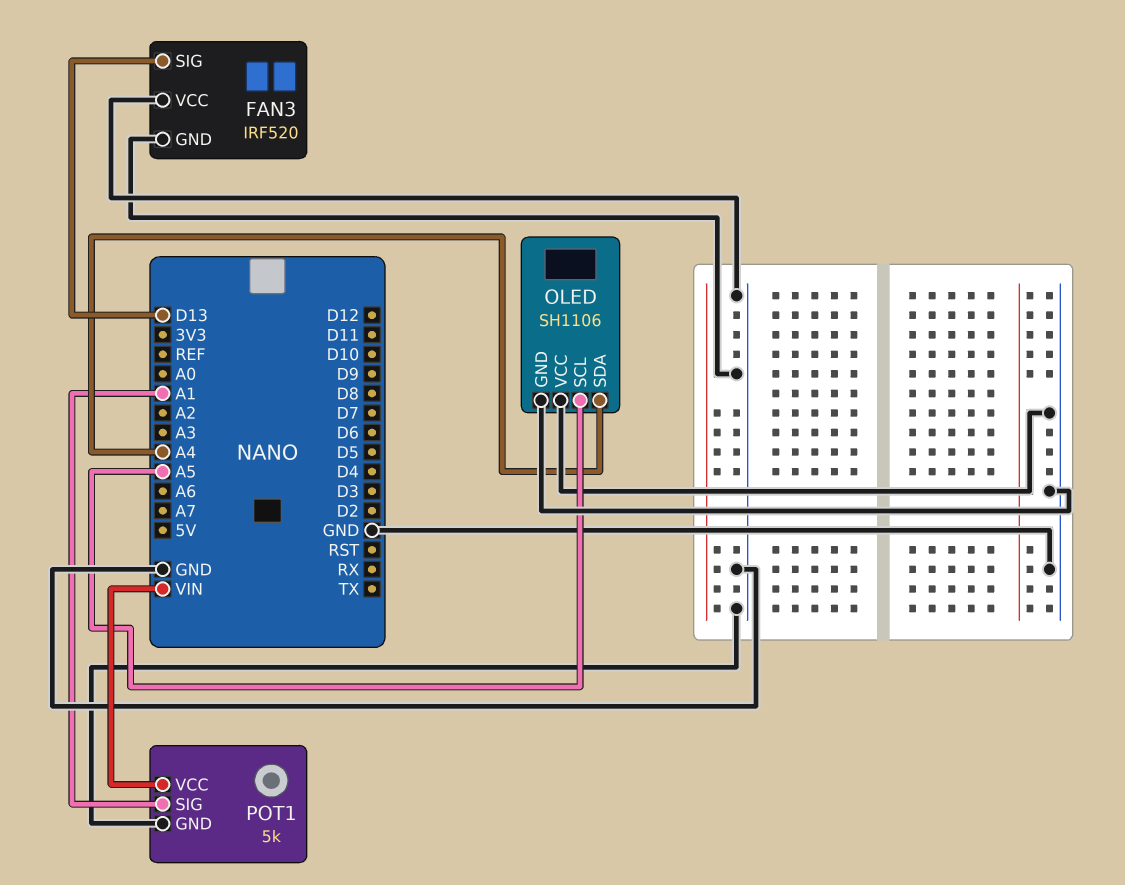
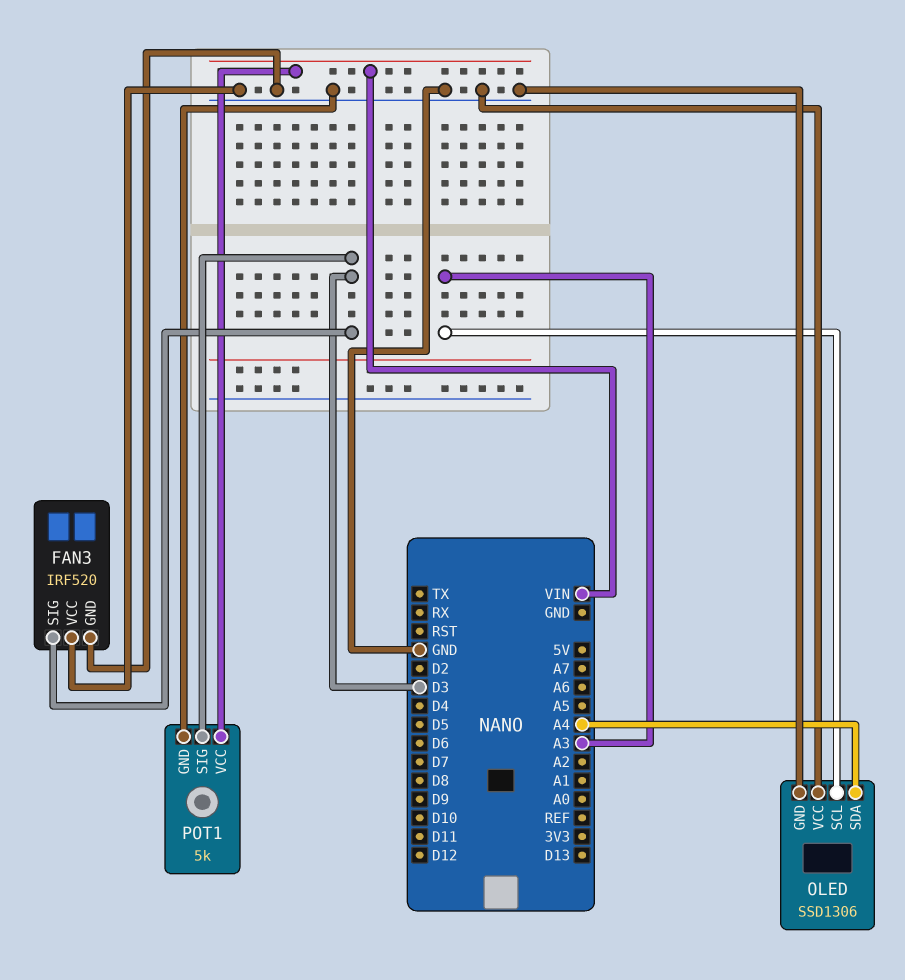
FAN3 pin SIG: D13 -> D3
OLED: SH1106 -> SSD1306
OLED pin SCL: A5 -> A3
POT1 pin SIG: A1 -> D3

